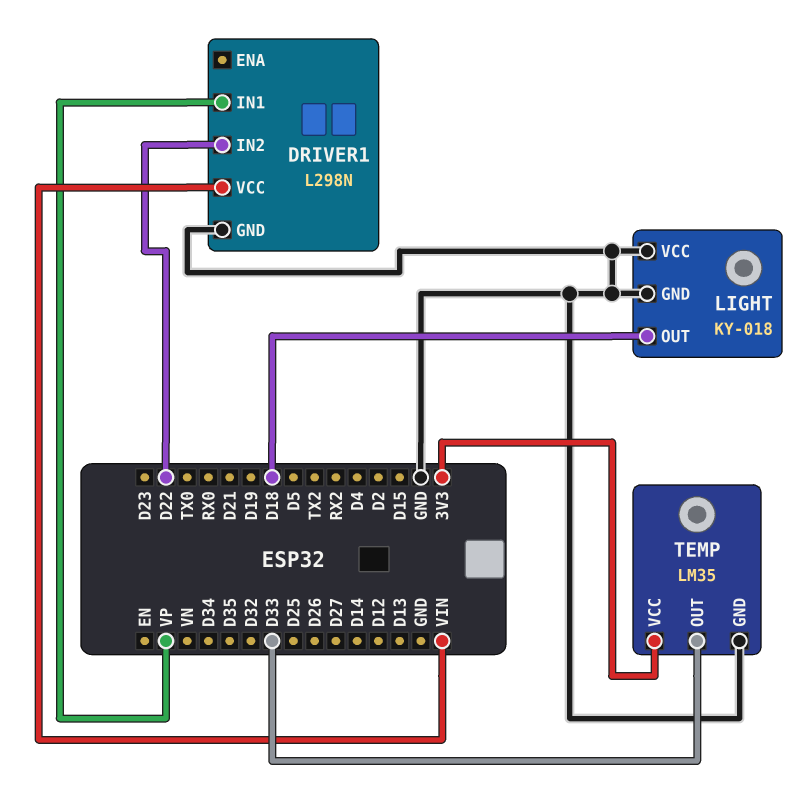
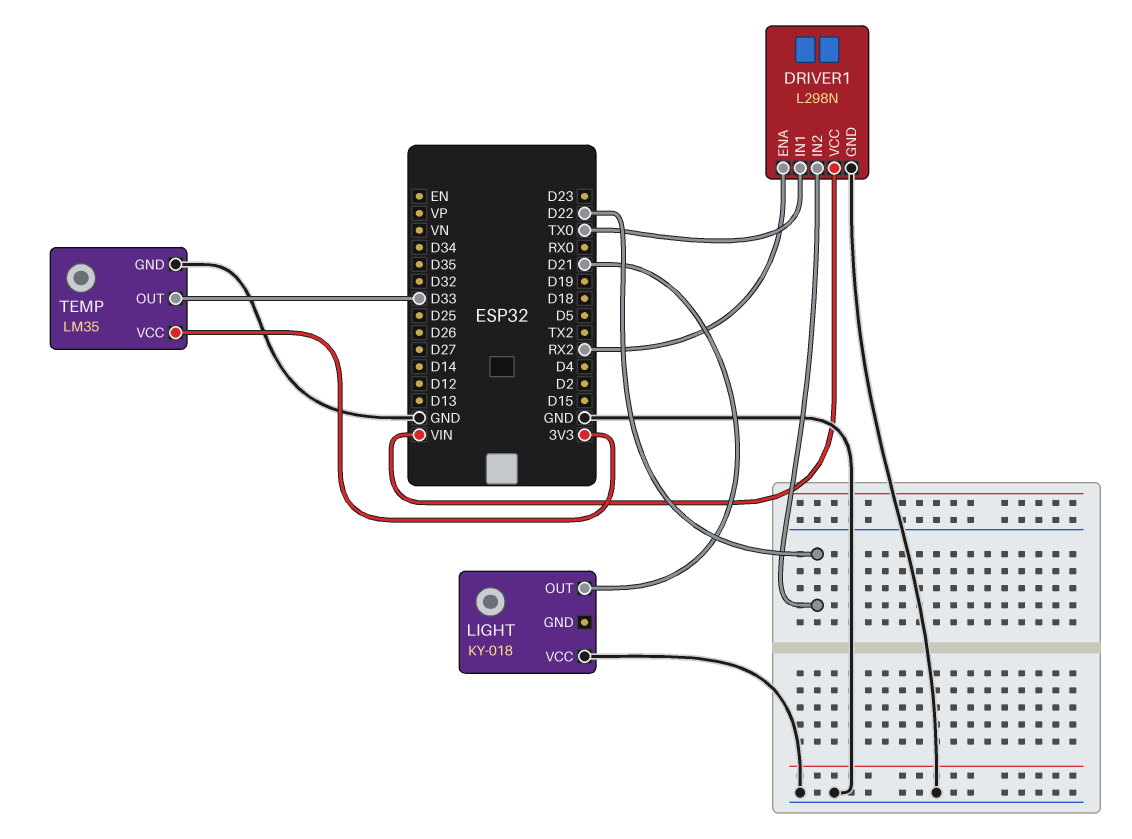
DRIVER1 pin ENA: none -> RX2
DRIVER1 pin IN1: VP -> TX0
LIGHT pin GND: GND -> none
LIGHT pin OUT: D18 -> D21

